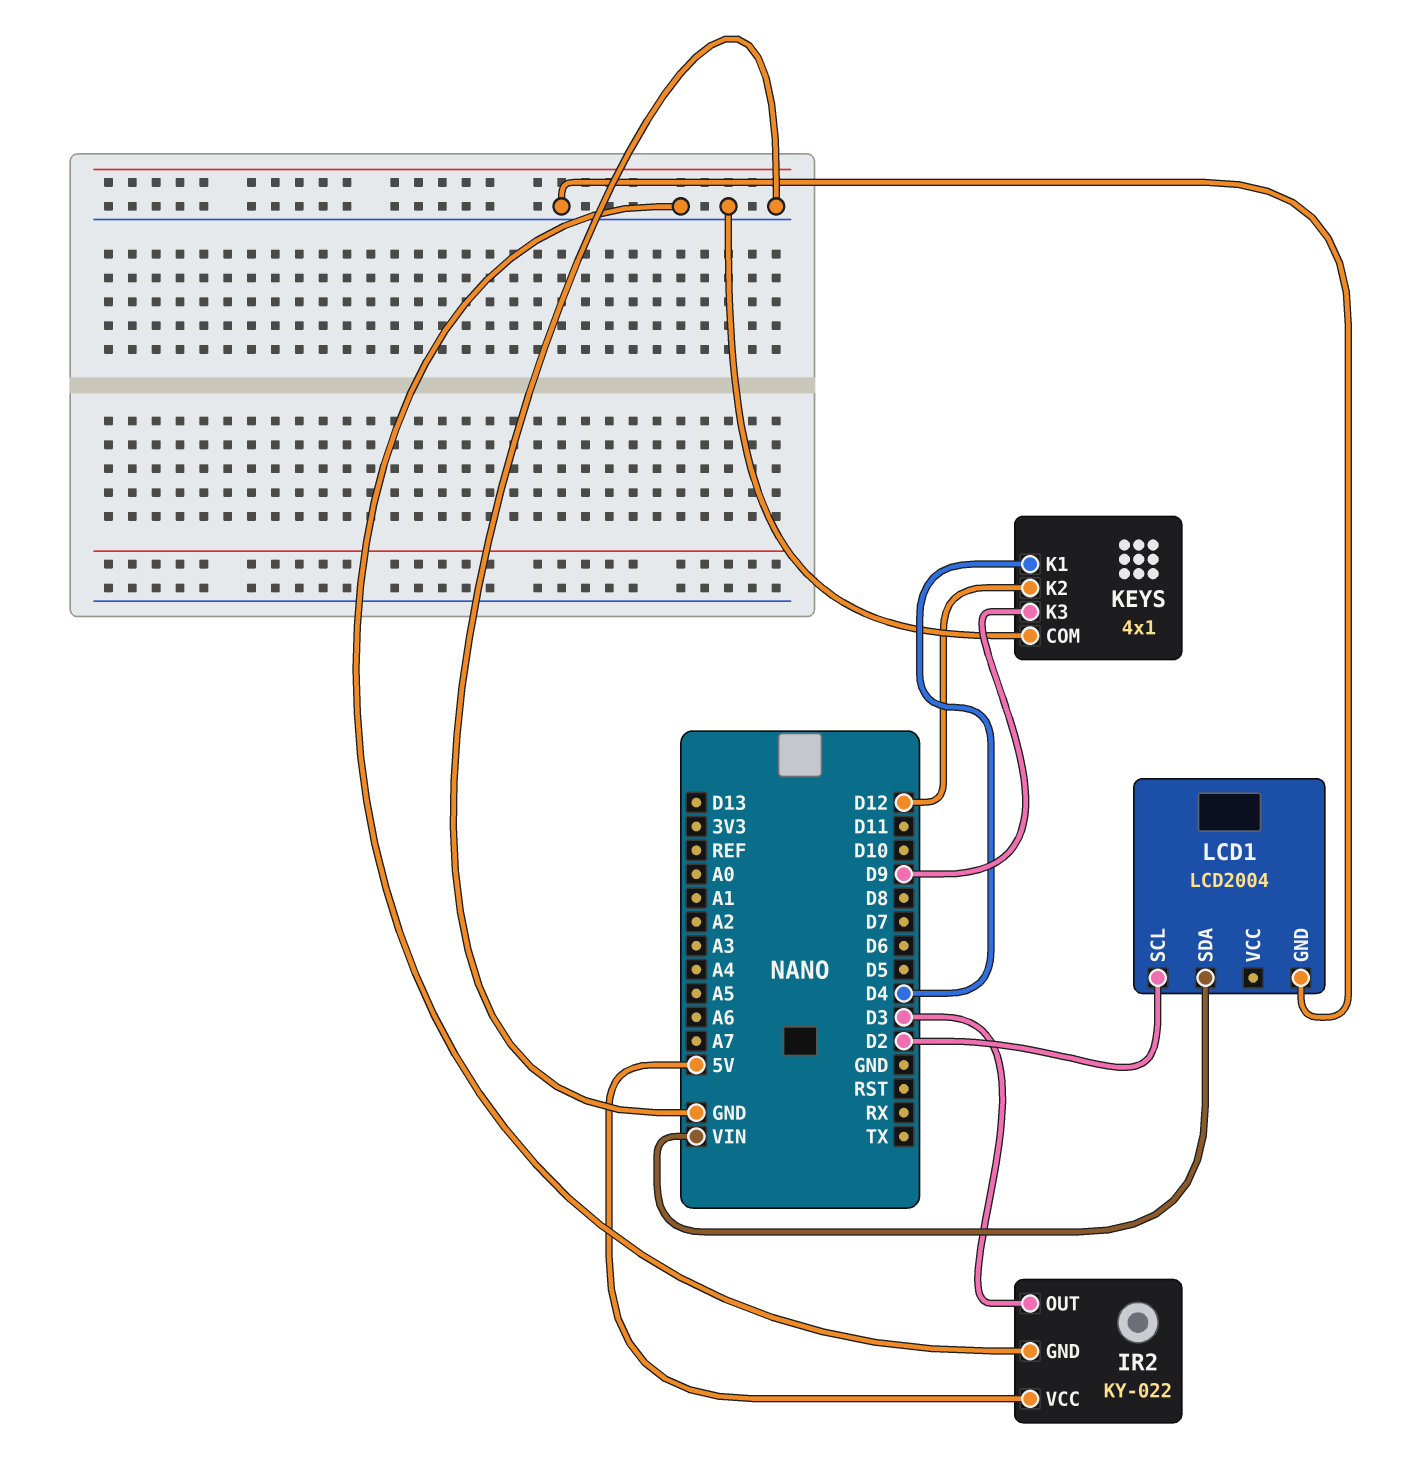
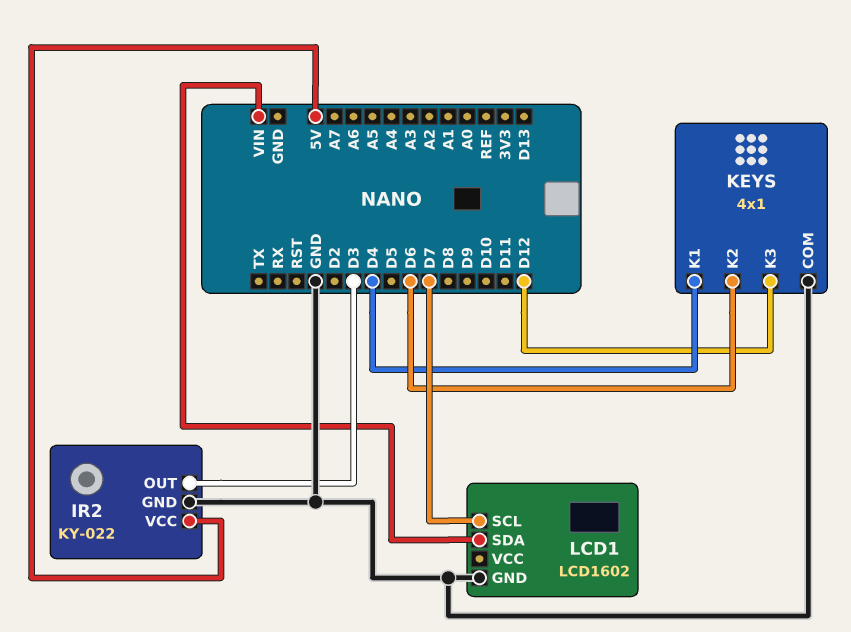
KEYS pin K2: D12 -> D6
KEYS pin K3: D9 -> D12
LCD1: LCD2004 -> LCD1602
LCD1 pin SCL: D2 -> D7

